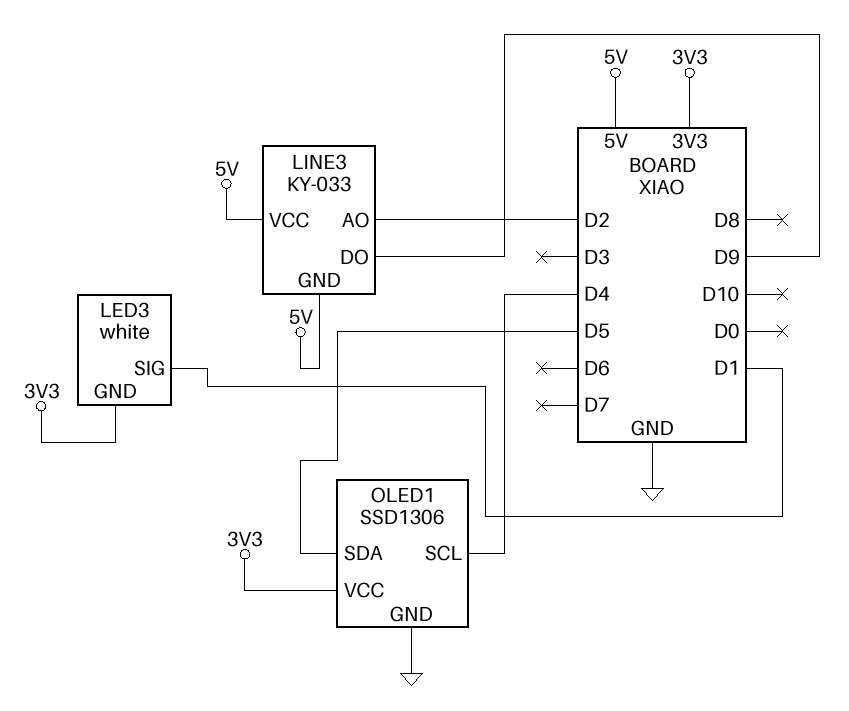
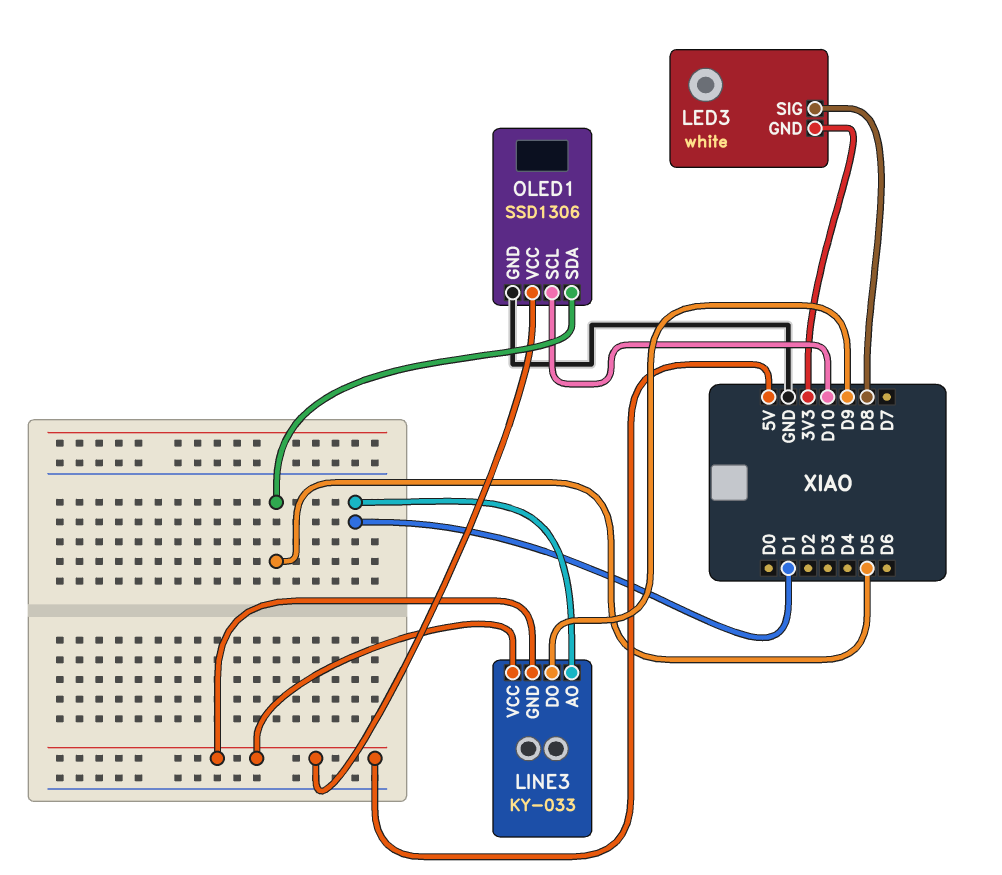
LED3 pin SIG: D1 -> D8
LINE3 pin AO: D2 -> D1
OLED1 pin SCL: D4 -> D10
OLED1 pin VCC: 3V3 -> 5V

